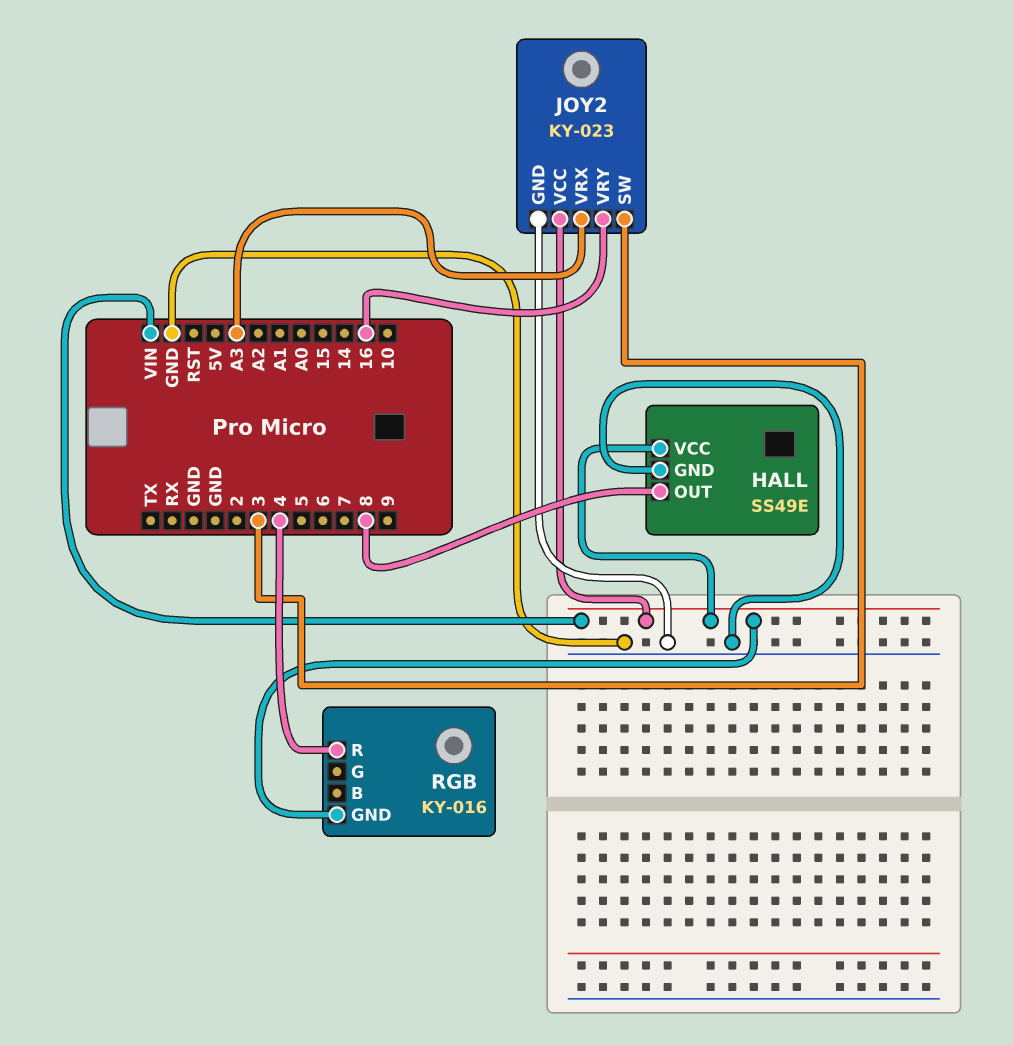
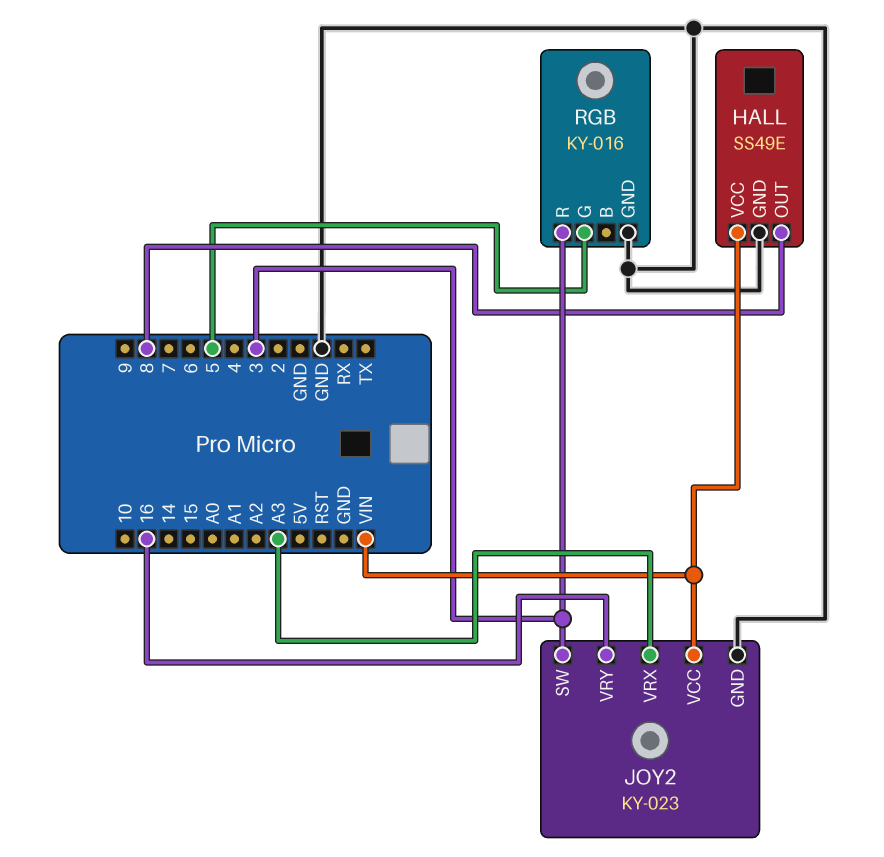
RGB pin G: none -> 5
RGB pin GND: VIN -> GND
RGB pin R: 4 -> 3

